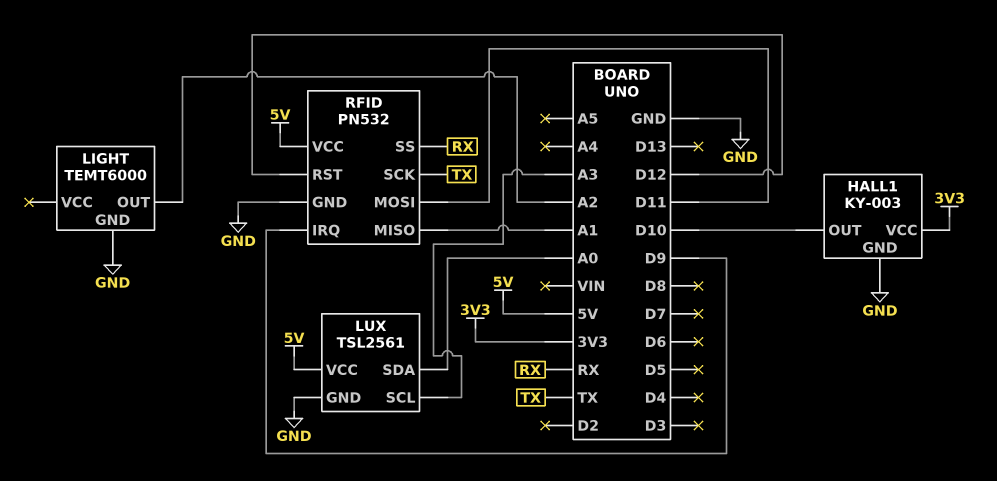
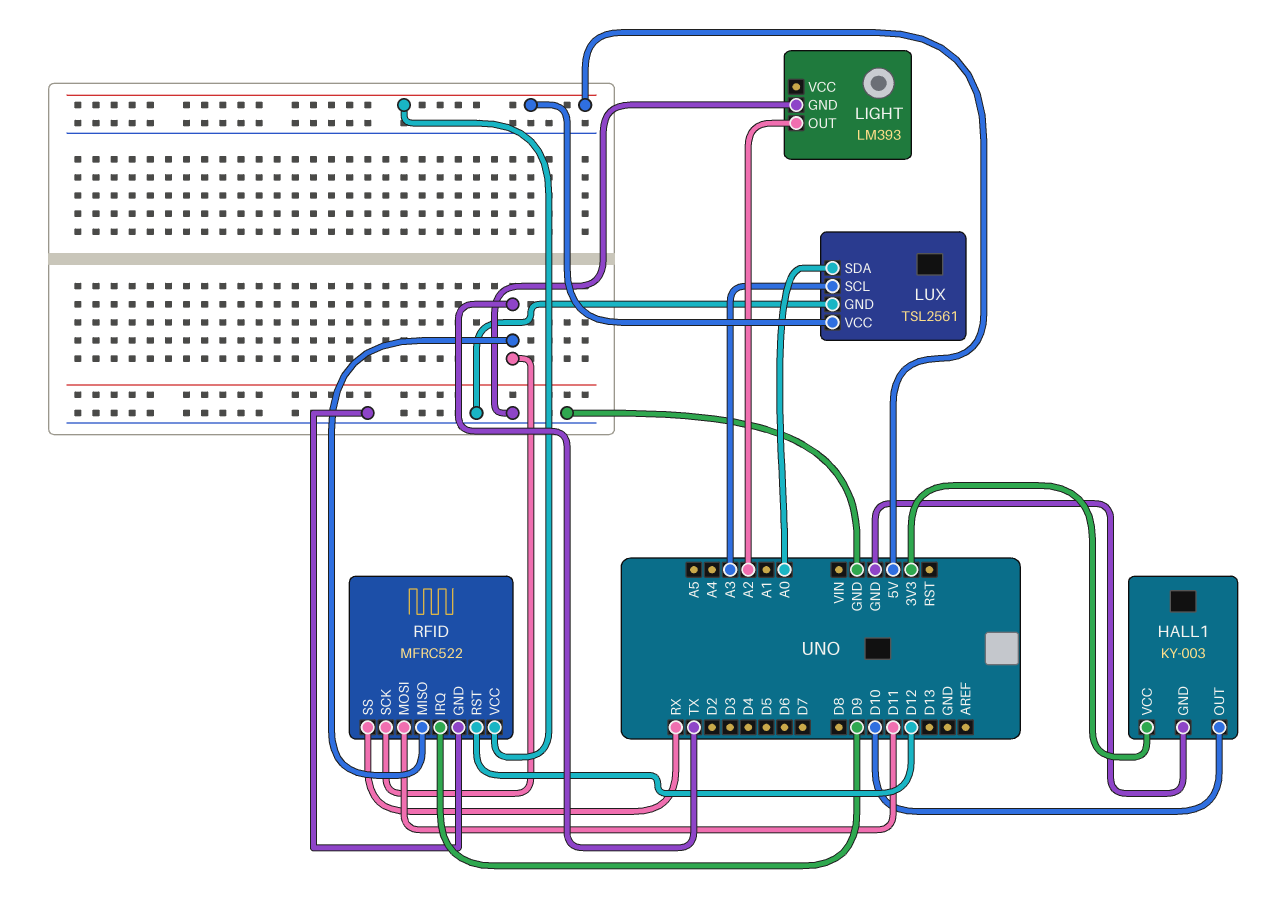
LIGHT: TEMT6000 -> LM393
RFID: PN532 -> MFRC522
RFID pin MISO: A1 -> TX

